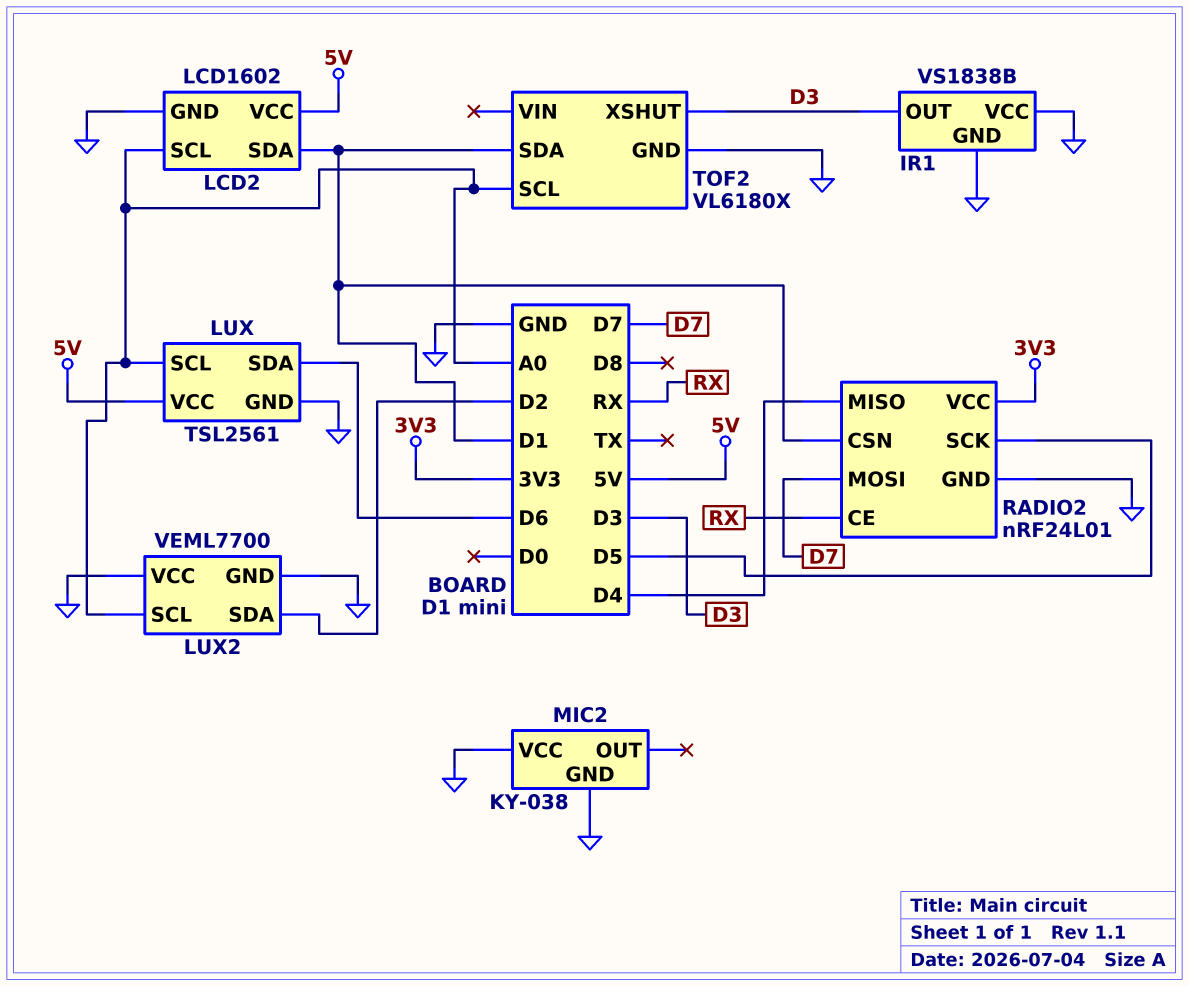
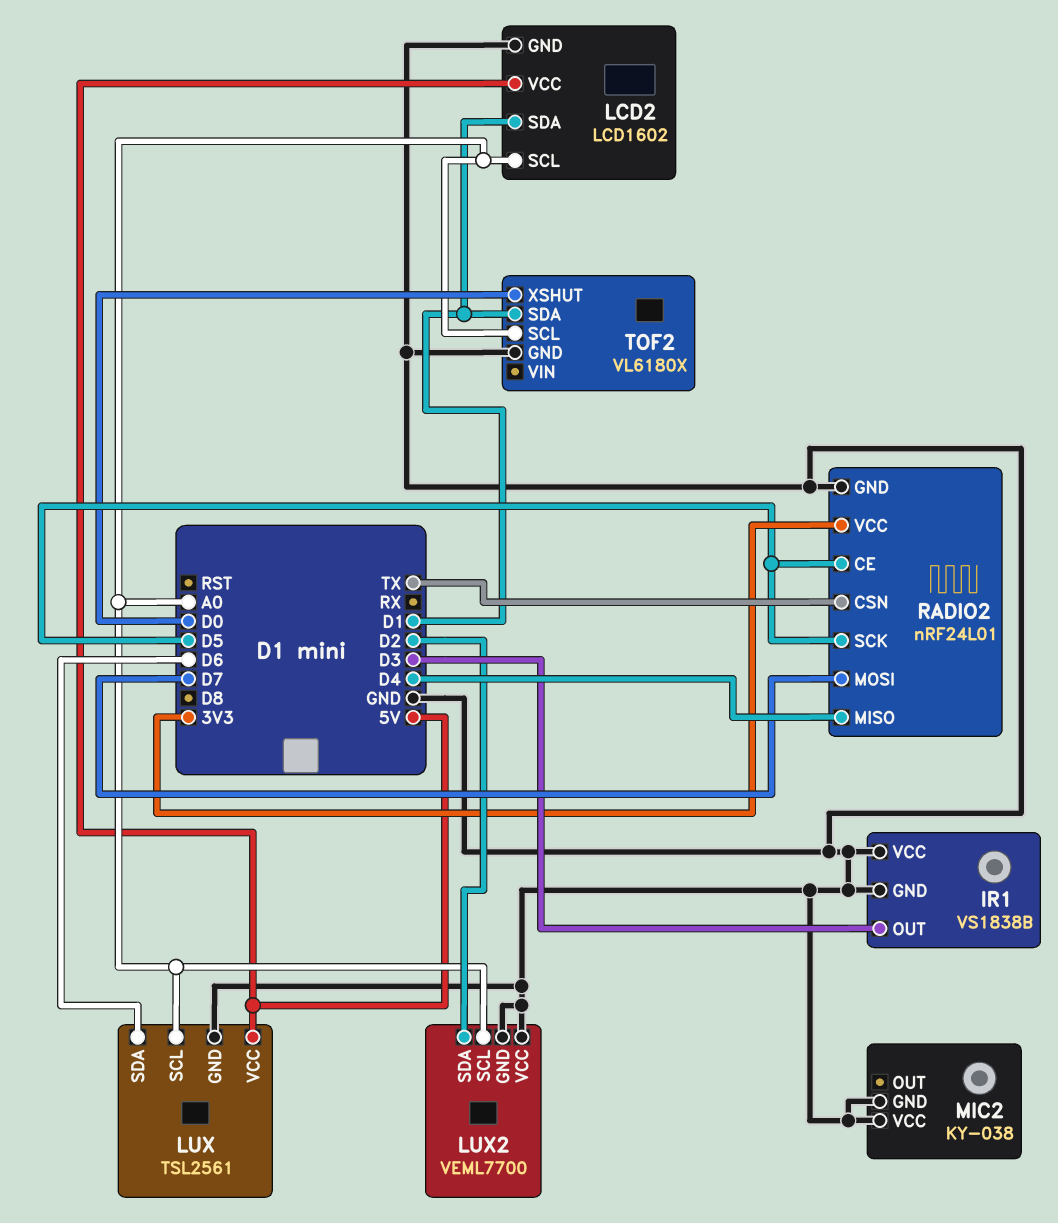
RADIO2 pin CE: RX -> D5
RADIO2 pin CSN: D1 -> TX
TOF2 pin XSHUT: D3 -> D0

